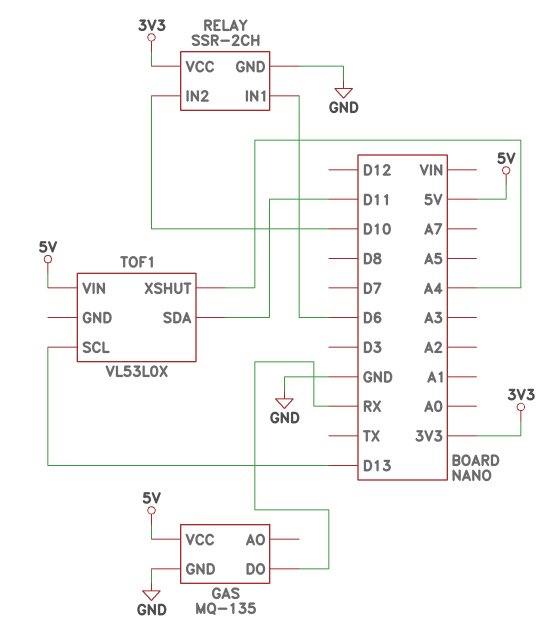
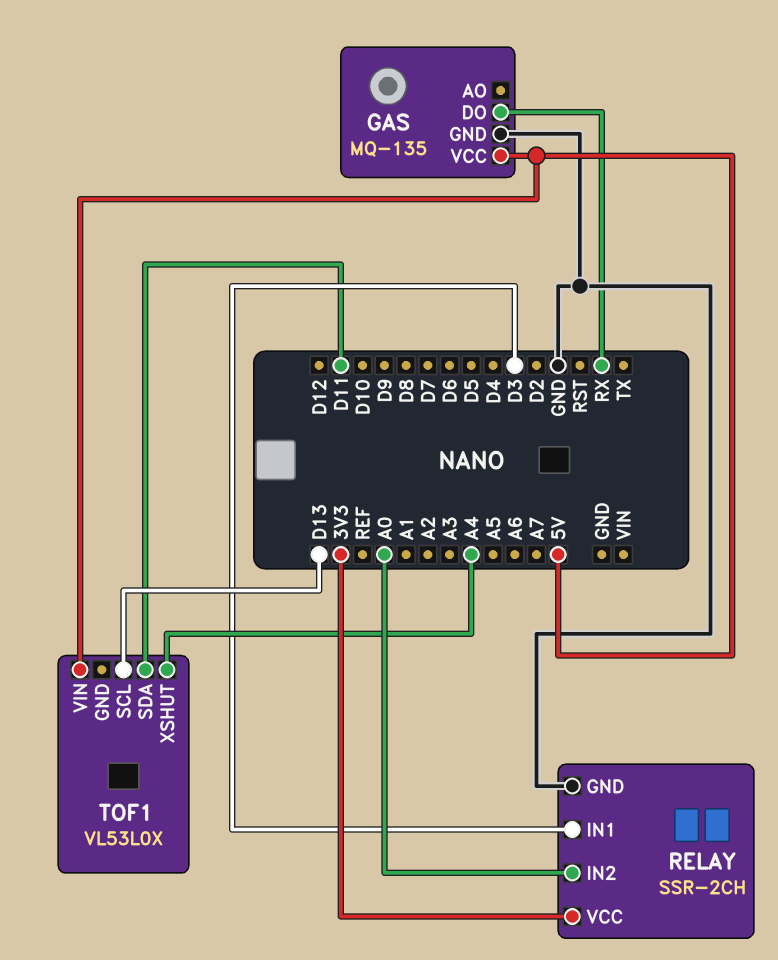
RELAY pin IN1: D6 -> D3
RELAY pin IN2: D10 -> A0

